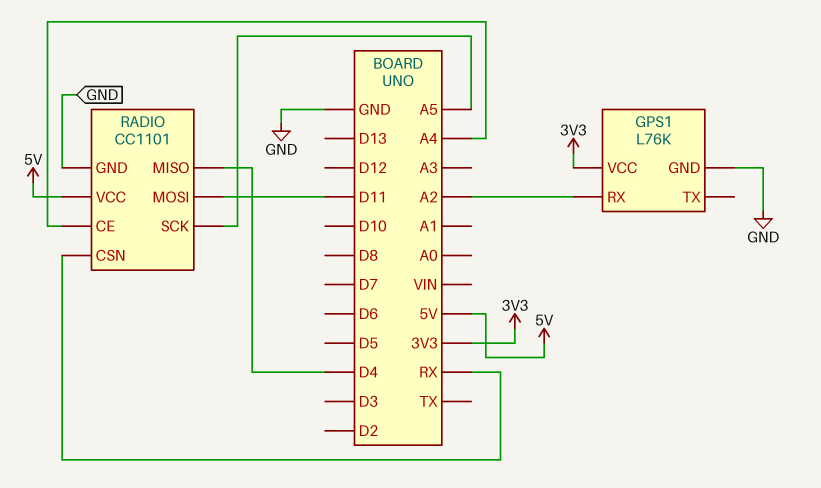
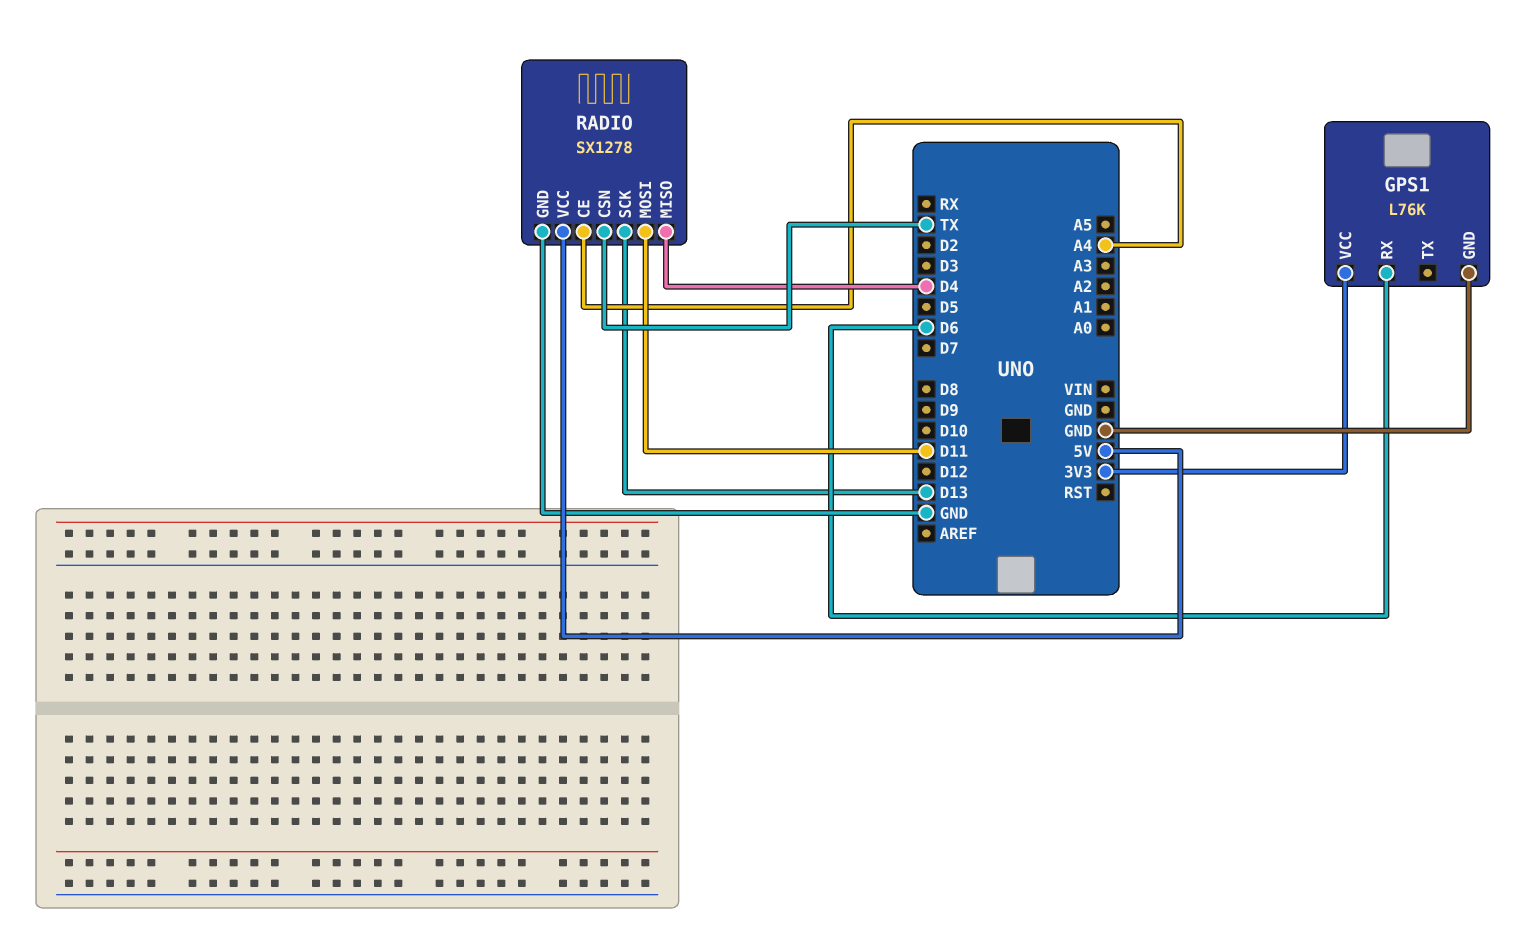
GPS1 pin RX: A2 -> D6
RADIO: CC1101 -> SX1278
RADIO pin CSN: RX -> TX
RADIO pin SCK: A5 -> D13

